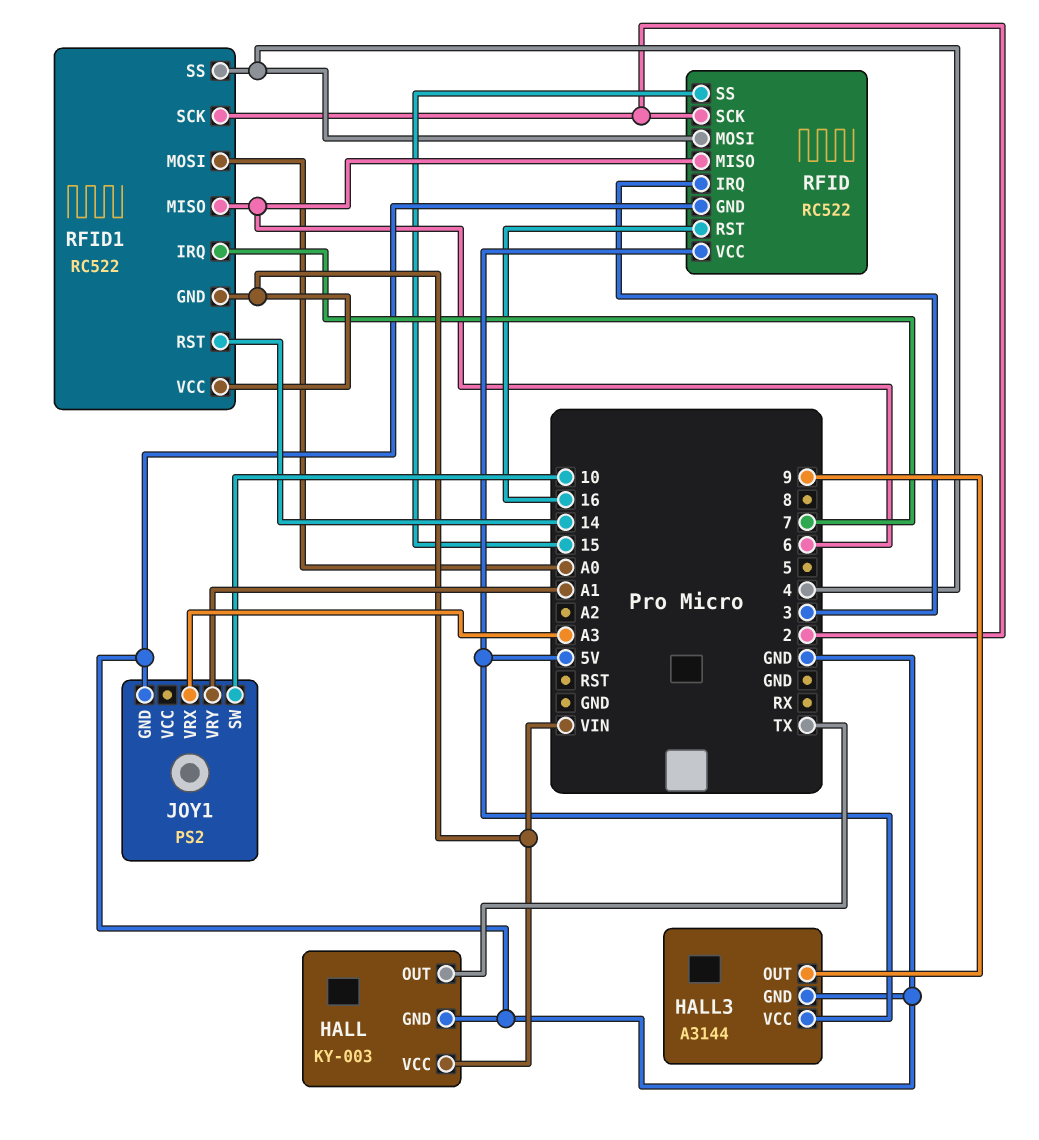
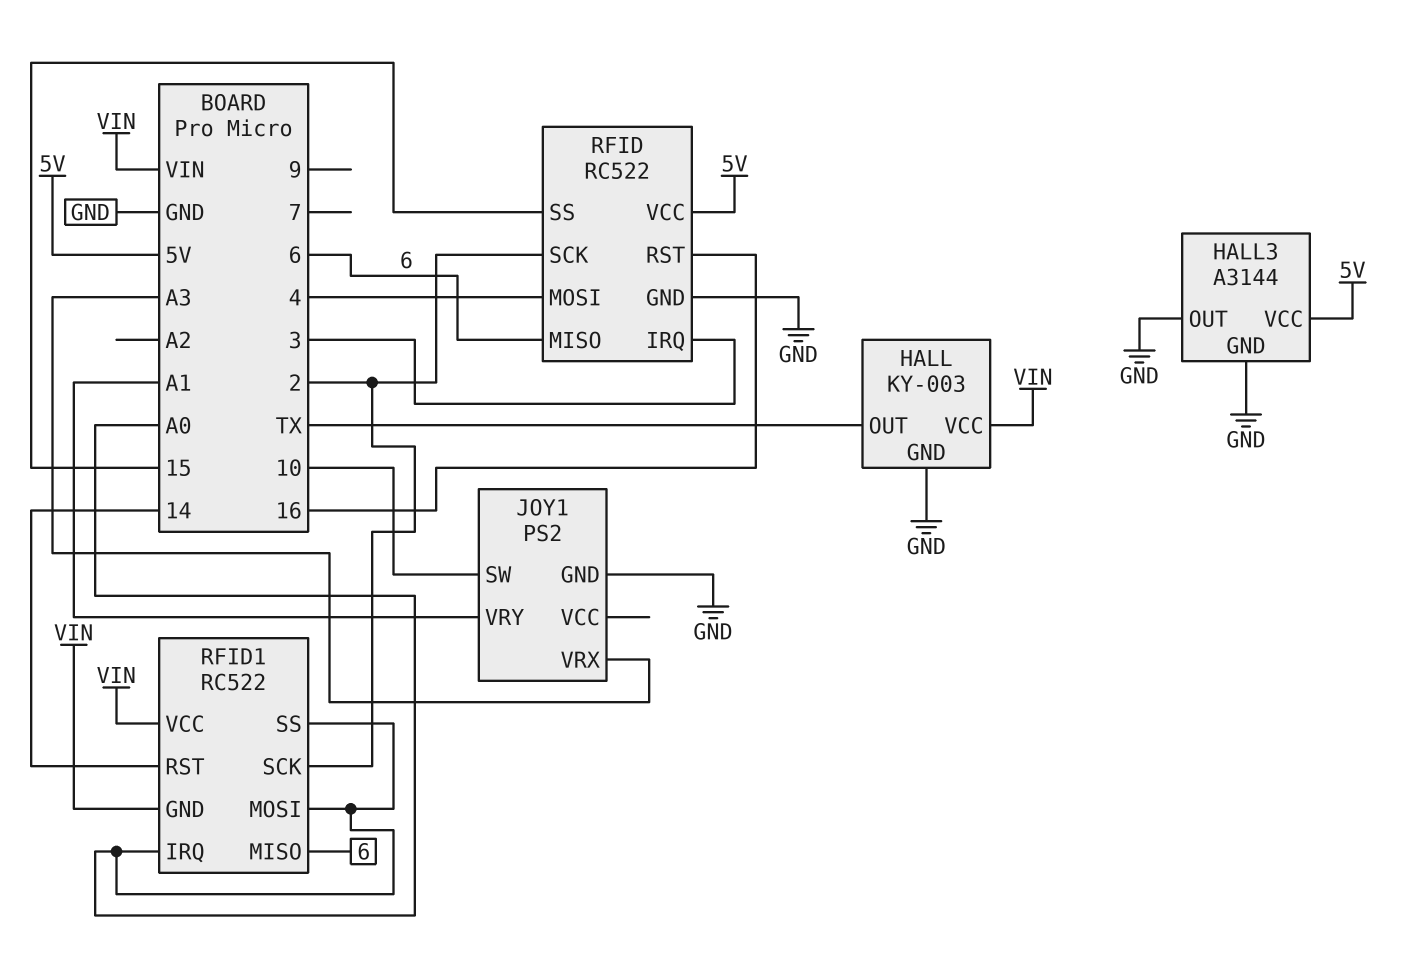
HALL3 pin OUT: 9 -> GND
RFID1 pin IRQ: 7 -> A0
RFID1 pin SS: 4 -> A0

